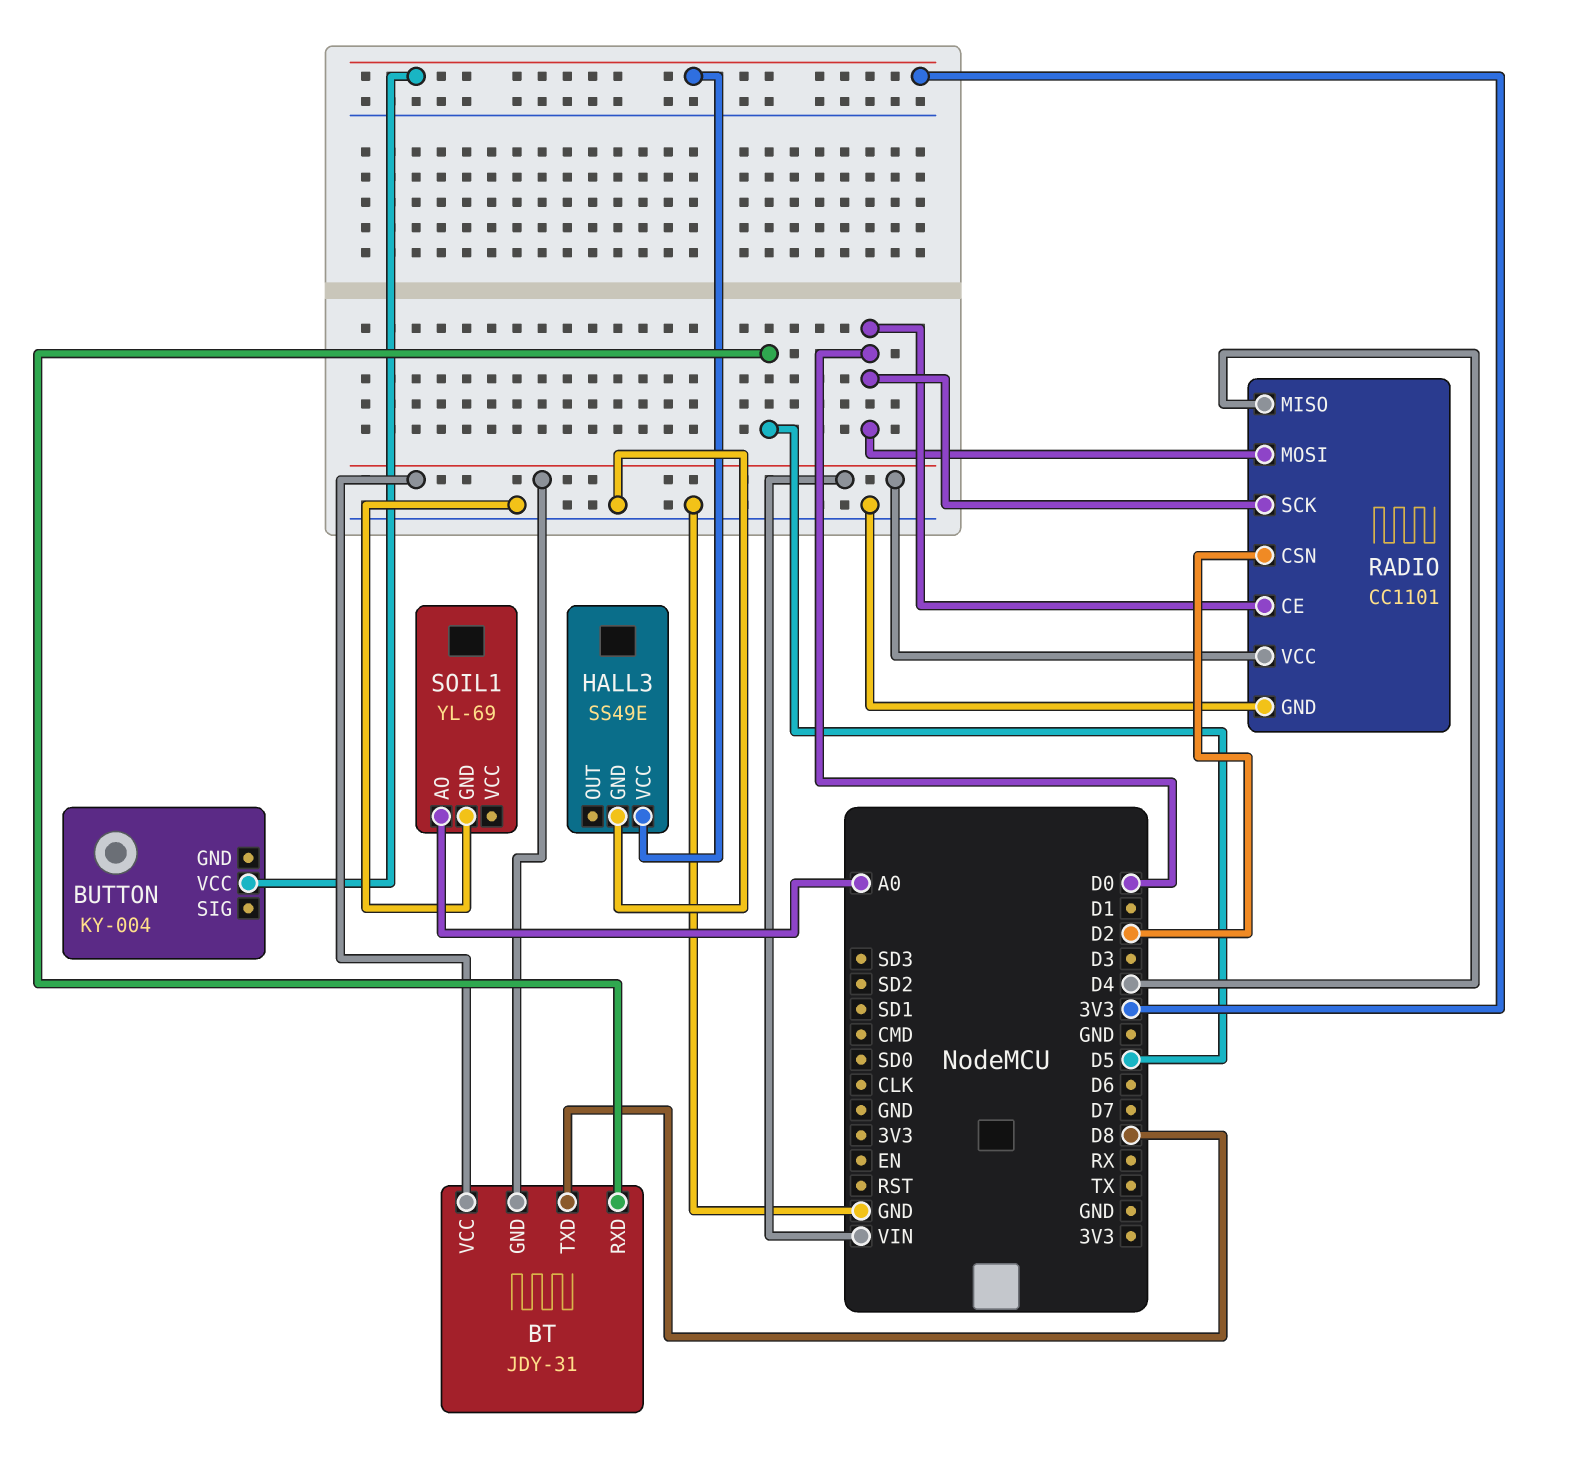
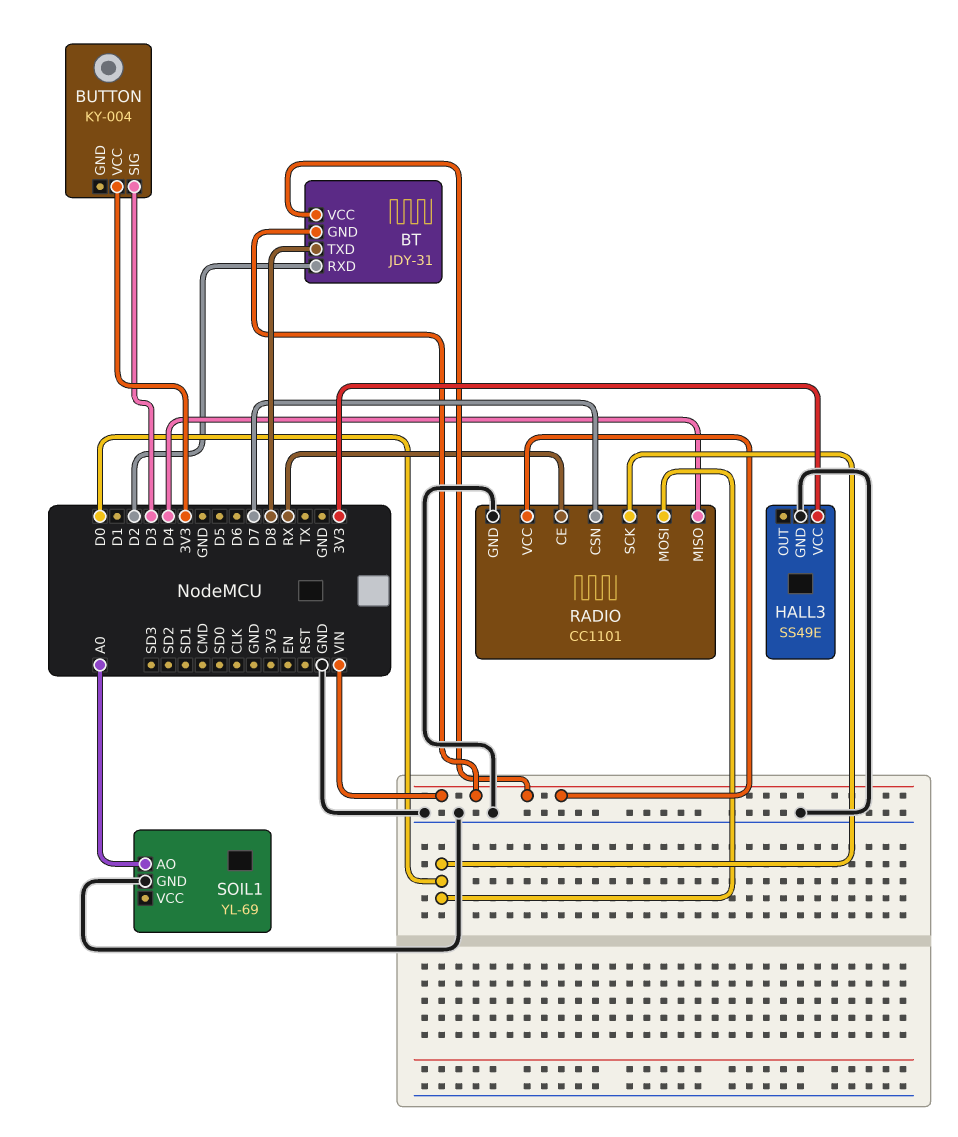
BT pin RXD: D5 -> D2
BUTTON pin SIG: none -> D3
RADIO pin CE: D0 -> RX
RADIO pin CSN: D2 -> D7

